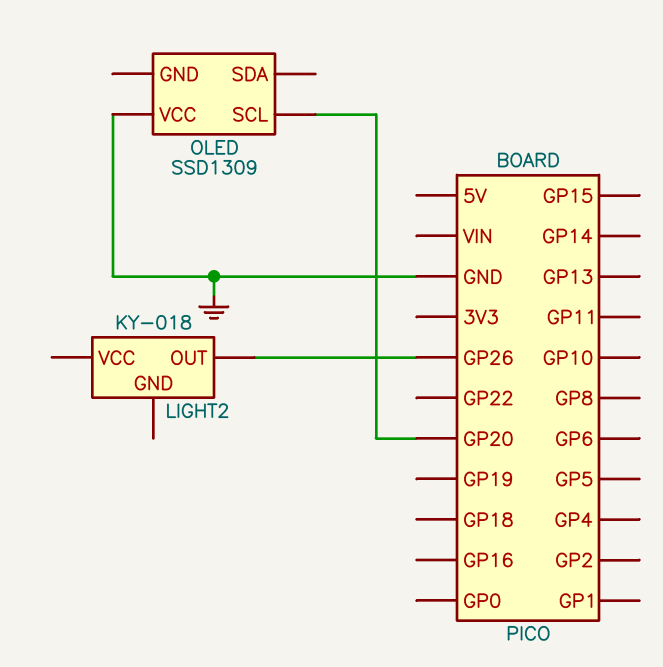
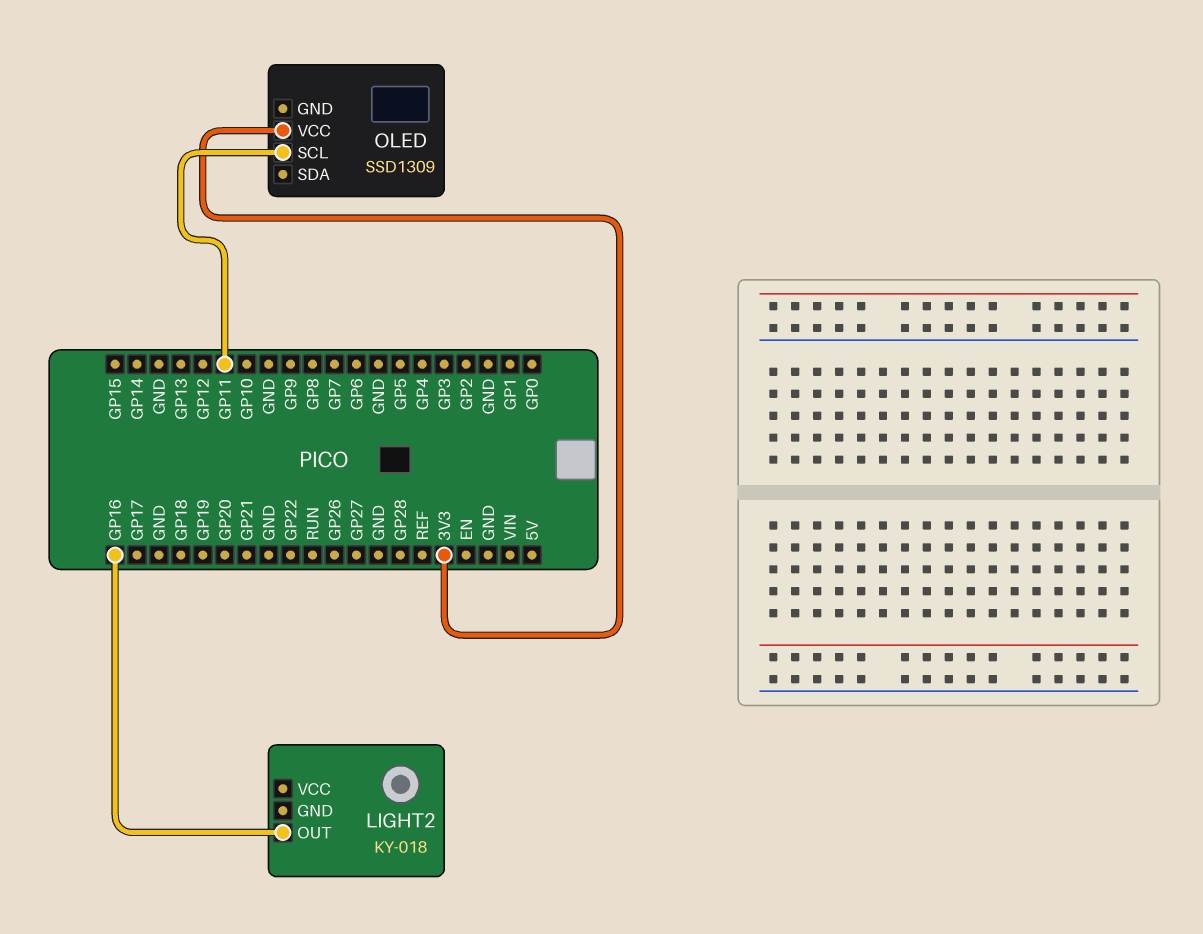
LIGHT2 pin OUT: GP26 -> GP16
OLED pin SCL: GP20 -> GP11
OLED pin VCC: GND -> 3V3

